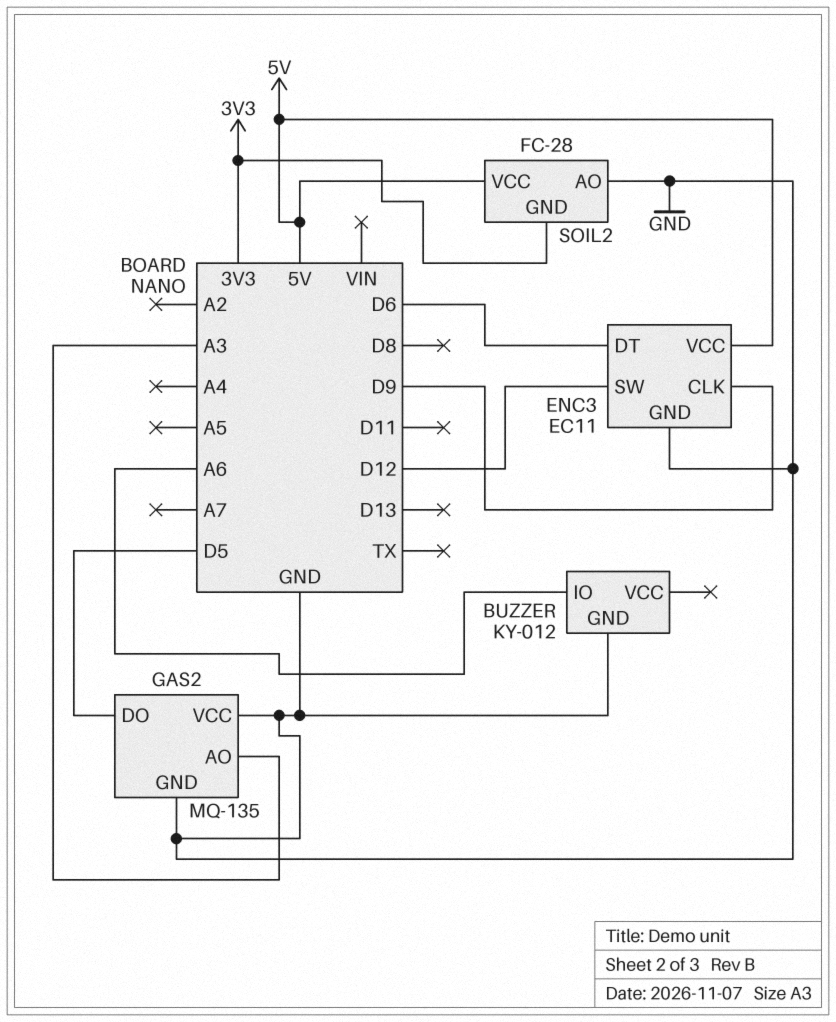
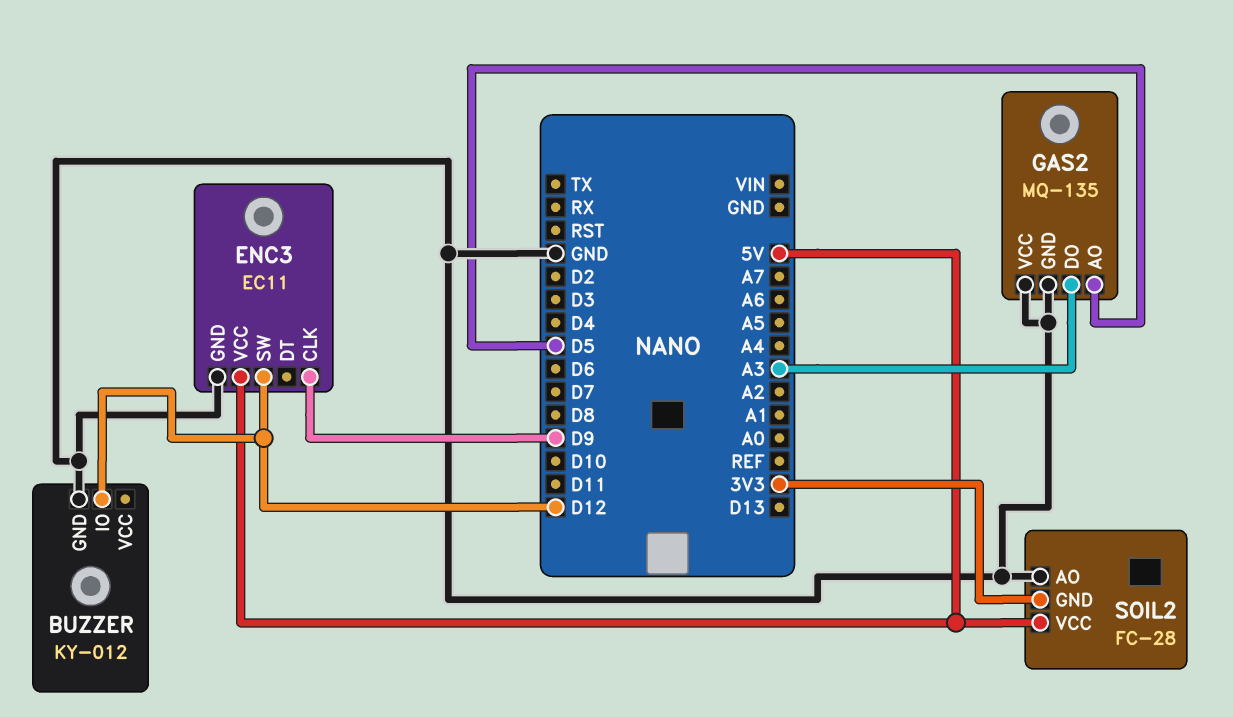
BUZZER pin IO: A6 -> D12
ENC3 pin DT: D6 -> none
GAS2 pin AO: A3 -> D5
GAS2 pin DO: D5 -> A3

